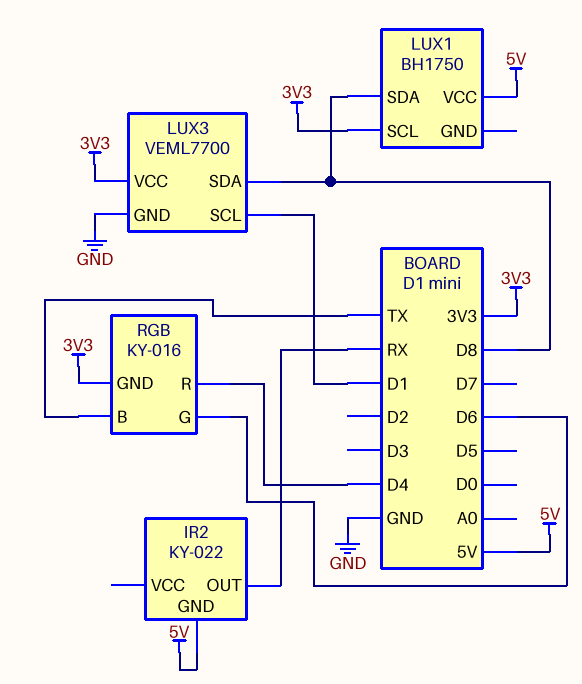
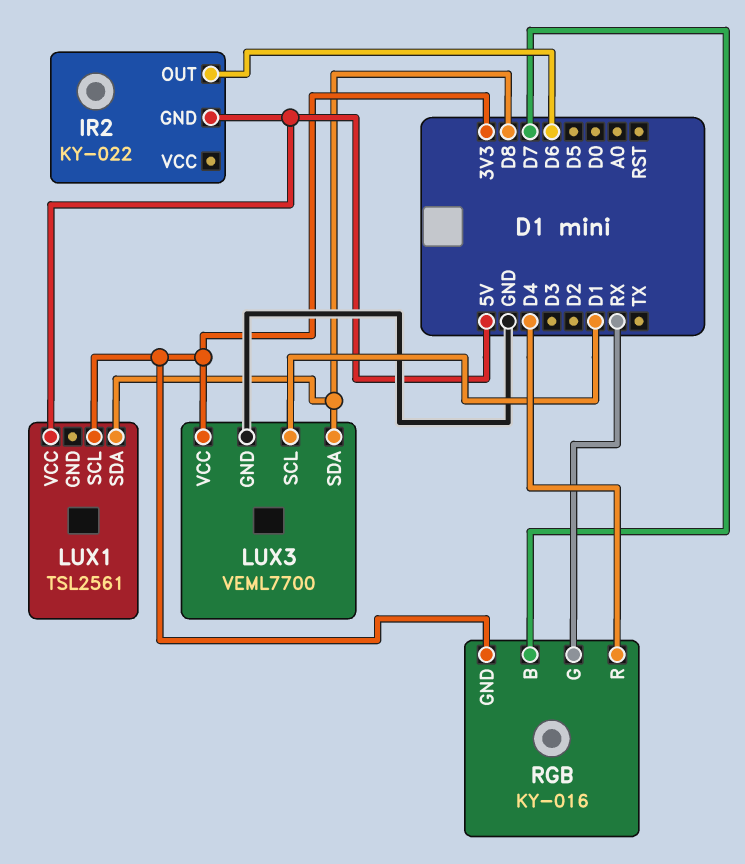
IR2 pin OUT: RX -> D6
LUX1: BH1750 -> TSL2561
RGB pin B: TX -> D7
RGB pin G: D6 -> RX

